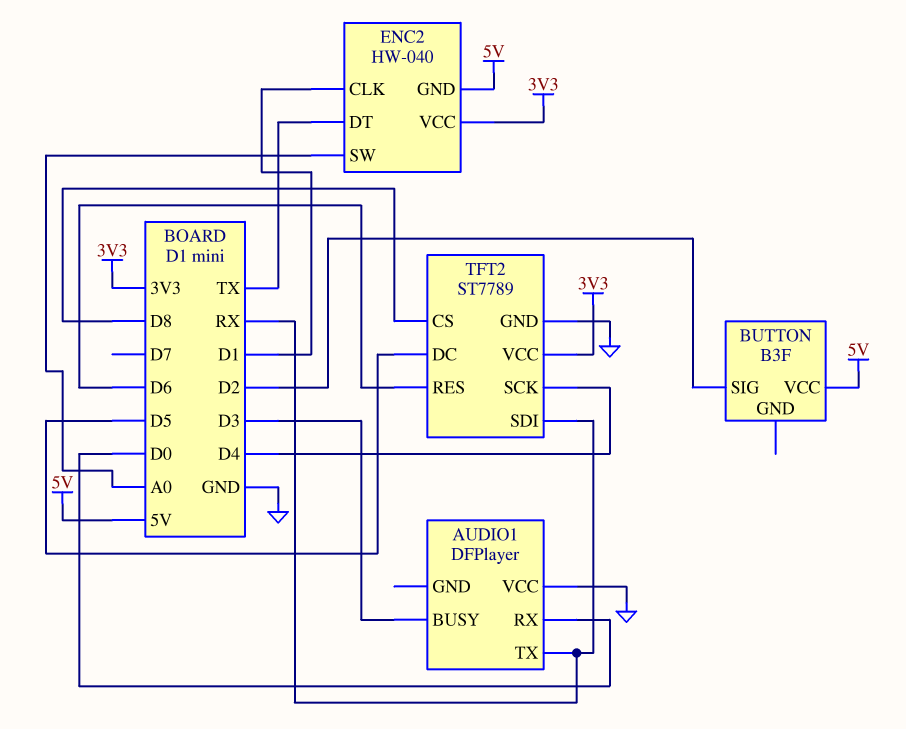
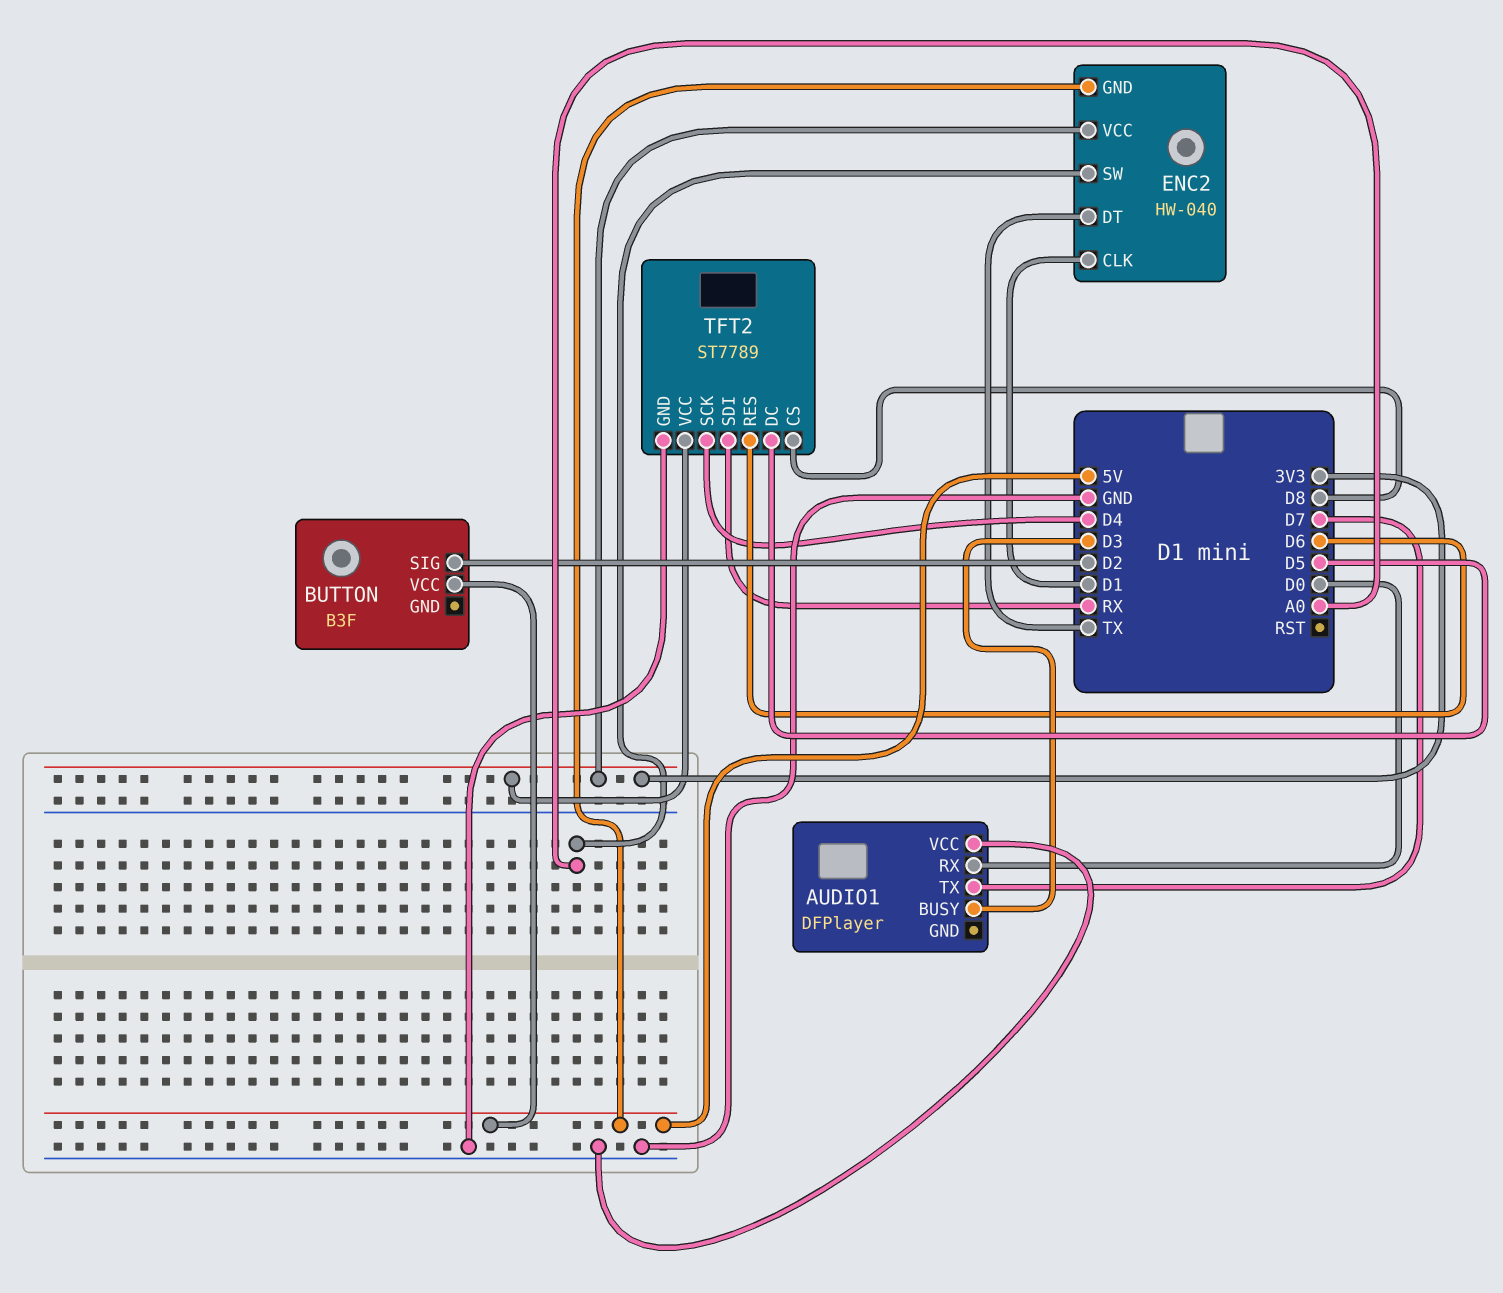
AUDIO1 pin TX: RX -> D7

